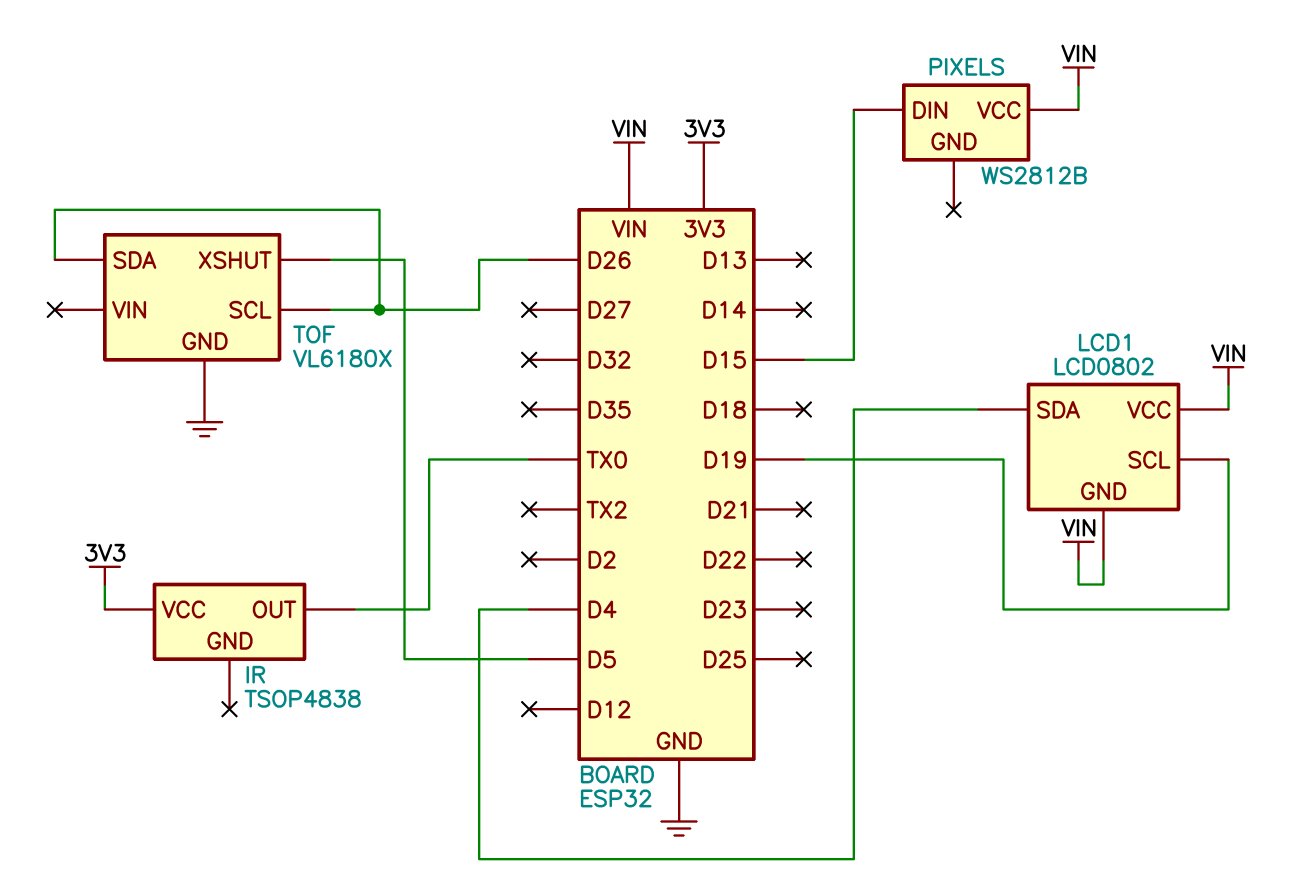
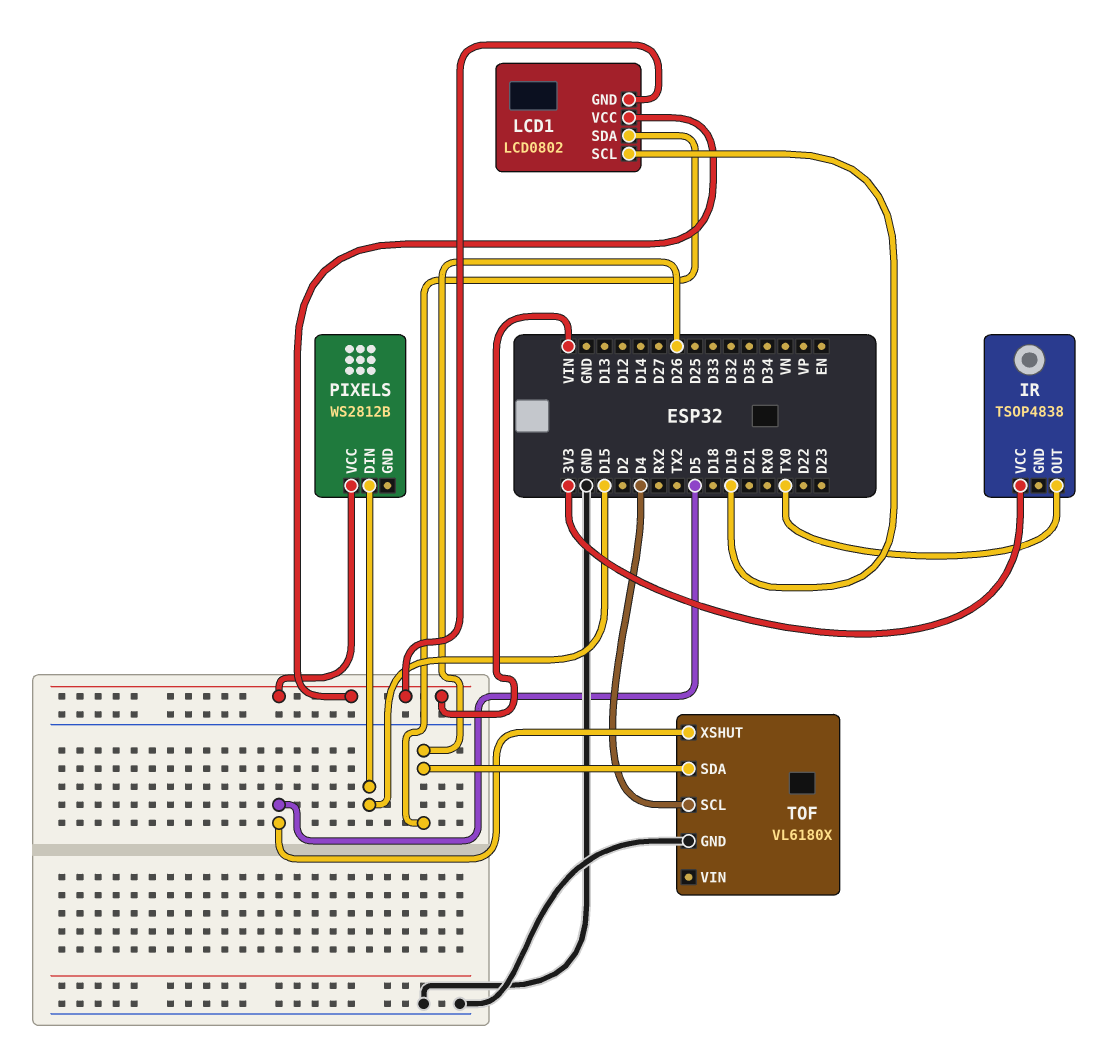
LCD1 pin SDA: D4 -> D26
TOF pin SCL: D26 -> D4

